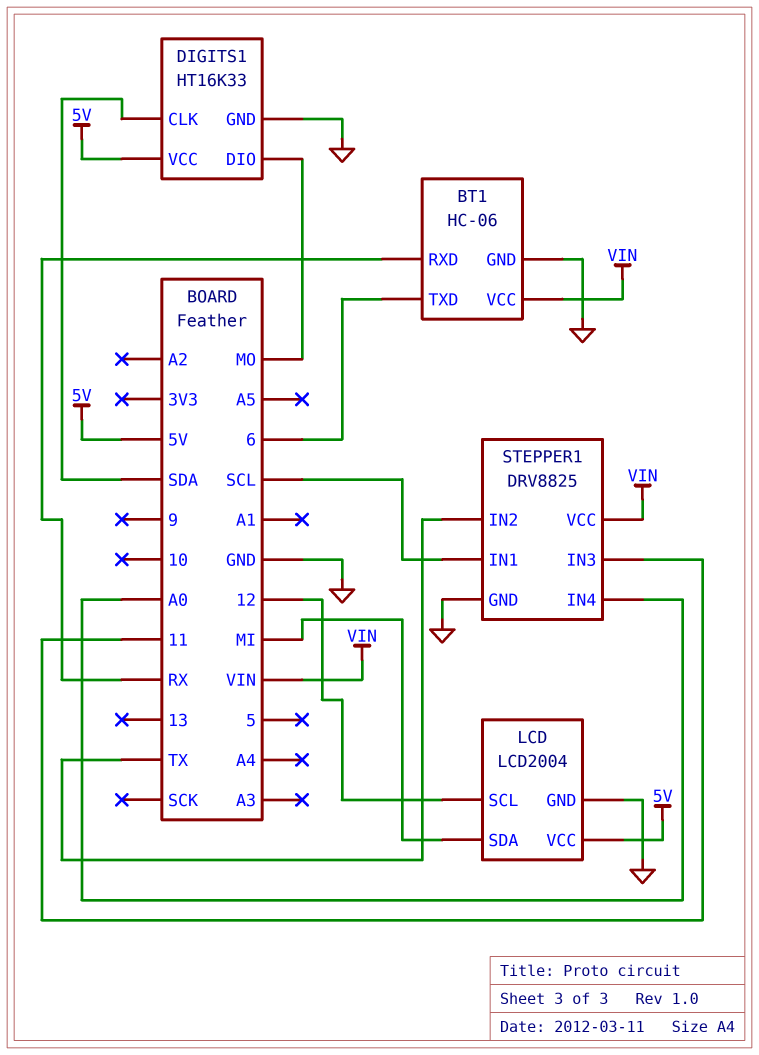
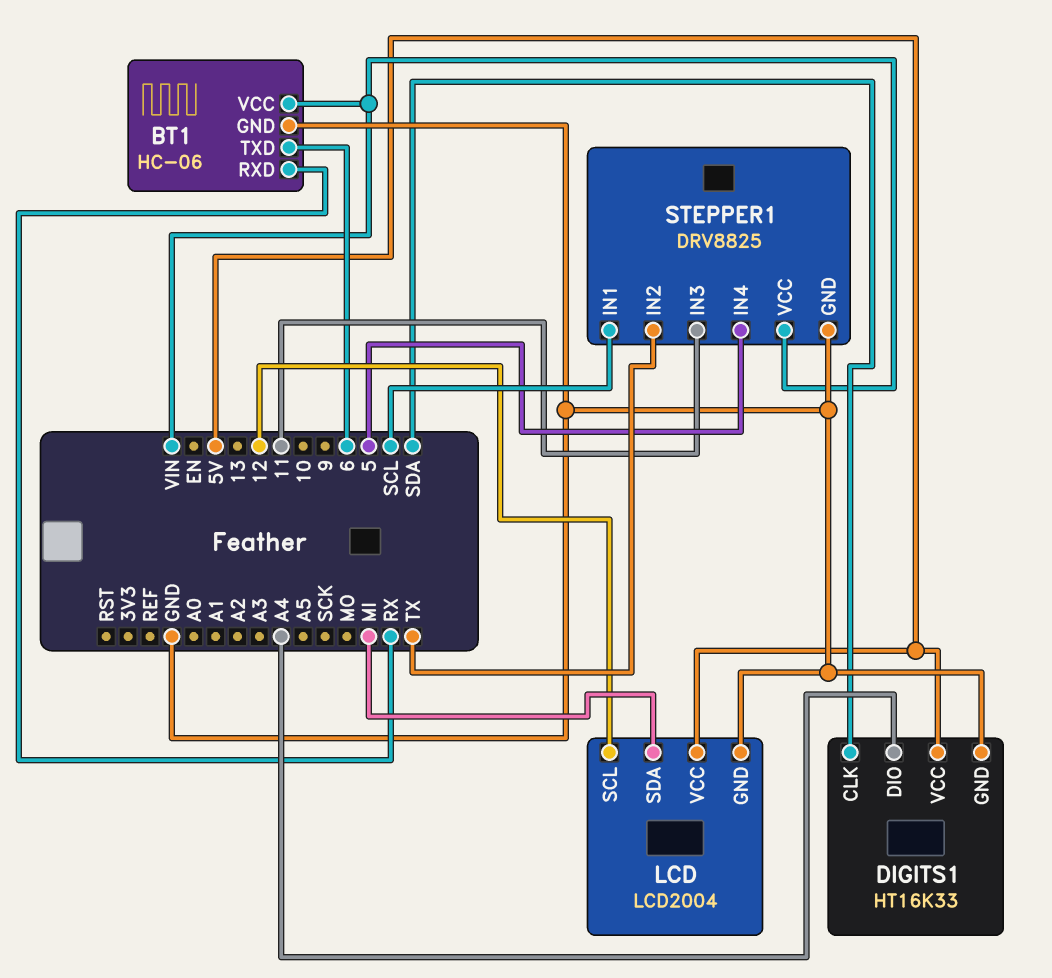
DIGITS1 pin DIO: MO -> A4
STEPPER1 pin IN4: A0 -> 5

